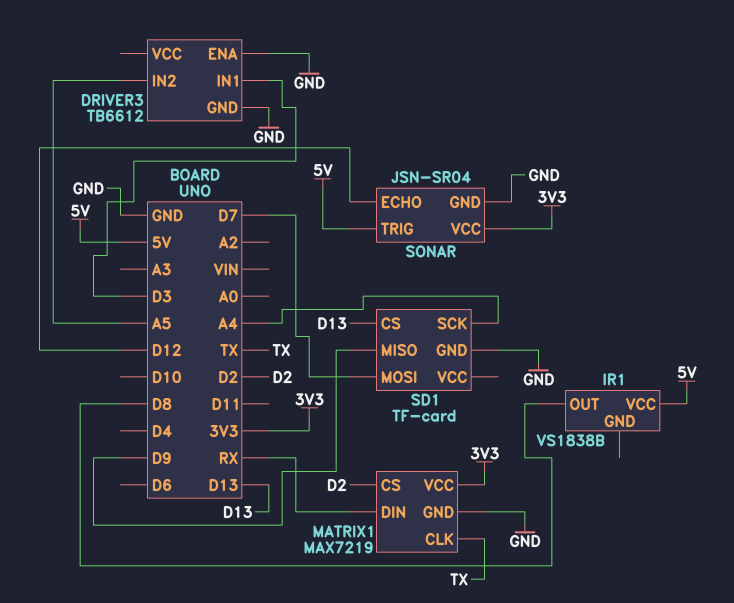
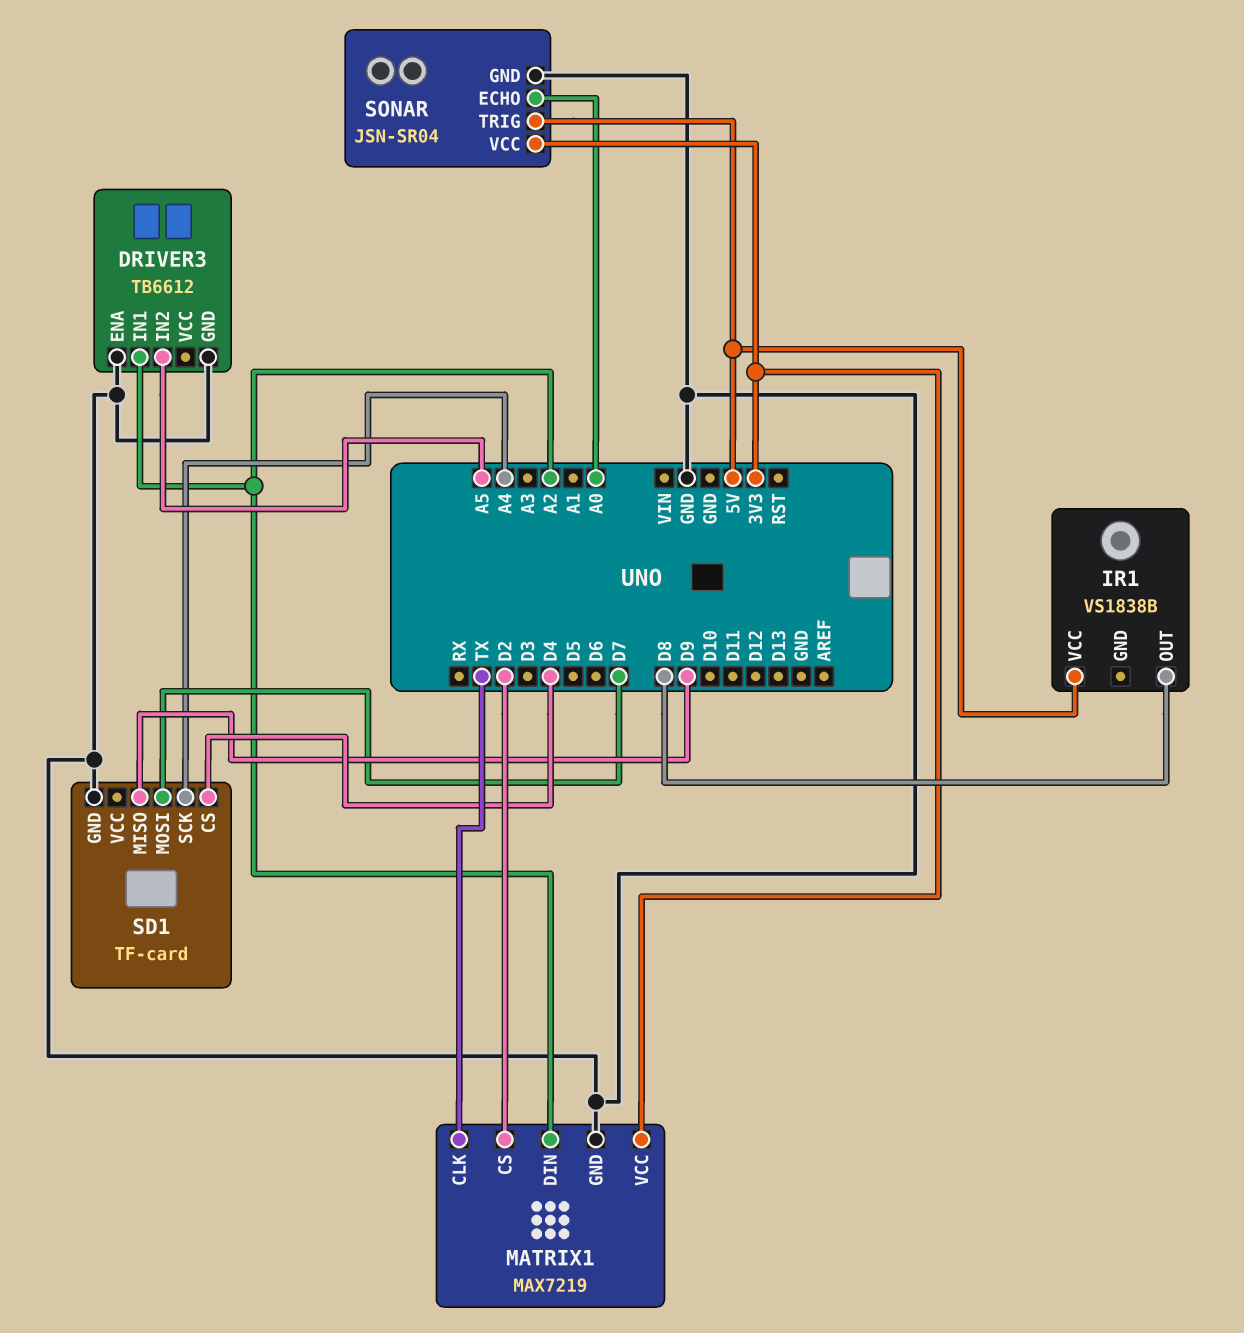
DRIVER3 pin IN1: D3 -> A2
MATRIX1 pin DIN: RX -> A2
SD1 pin CS: D13 -> D4
SONAR pin ECHO: D12 -> A0

